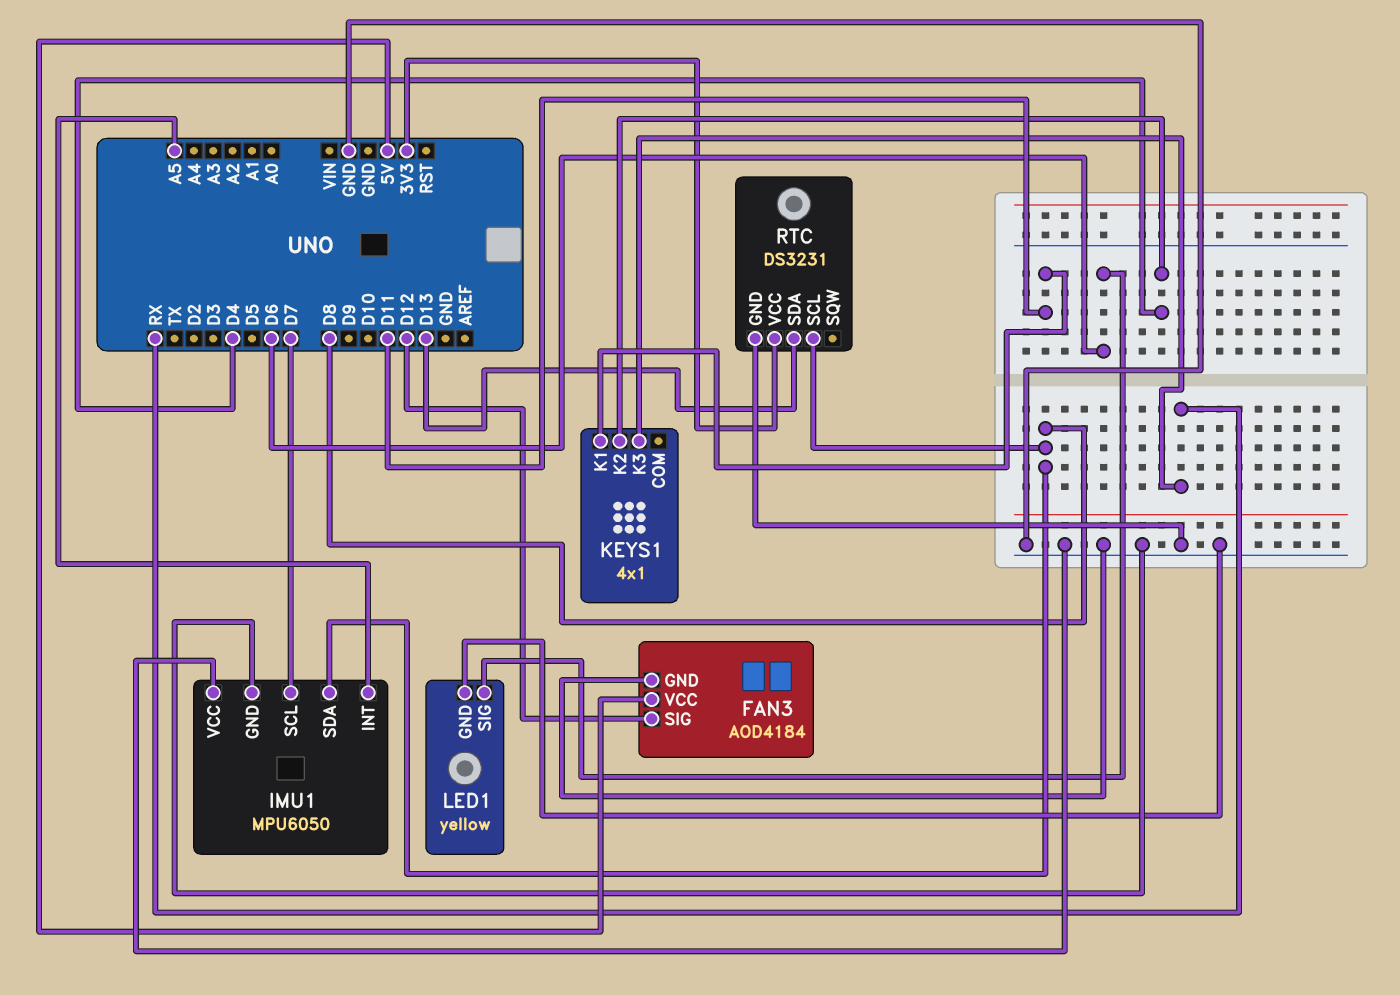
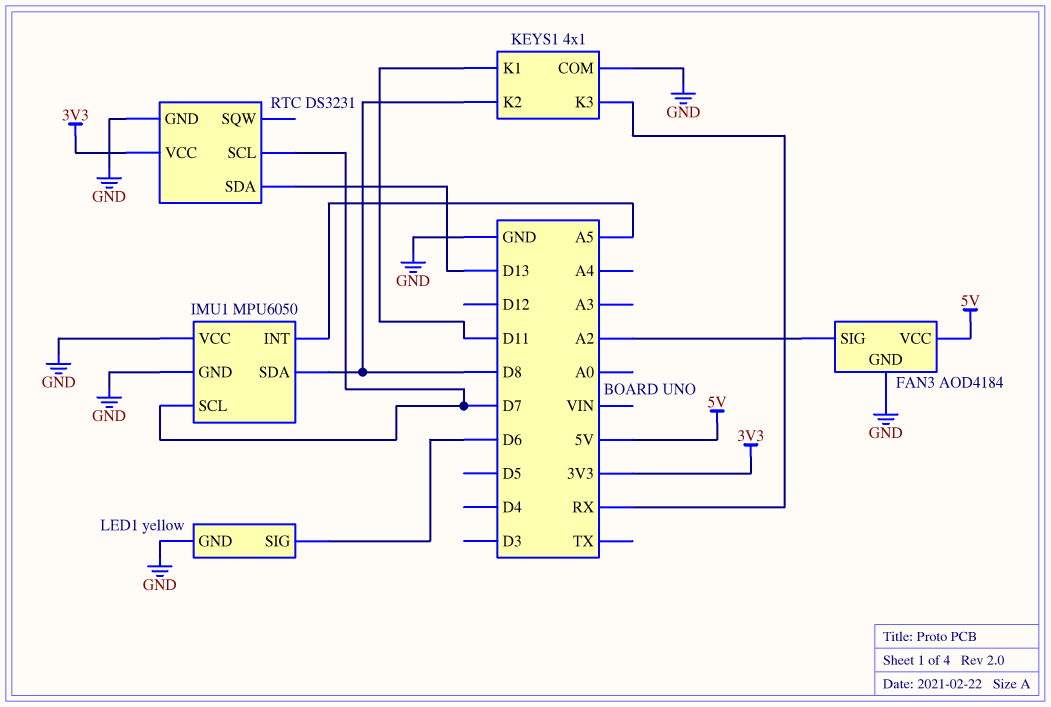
FAN3 pin SIG: D12 -> A2
KEYS1 pin COM: none -> GND
KEYS1 pin K2: D4 -> D8
RTC pin SCL: D8 -> D7

